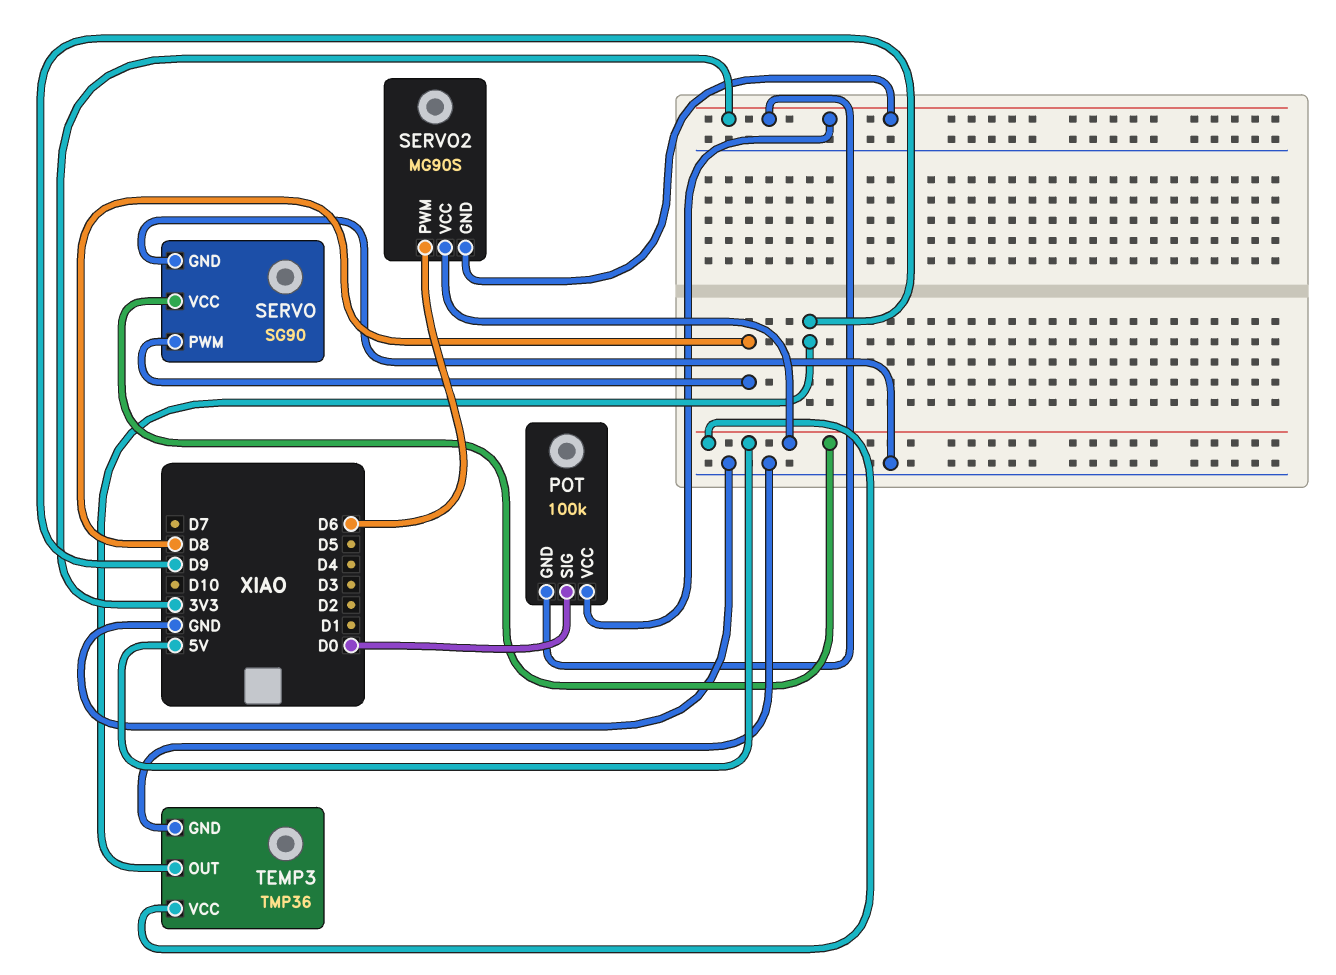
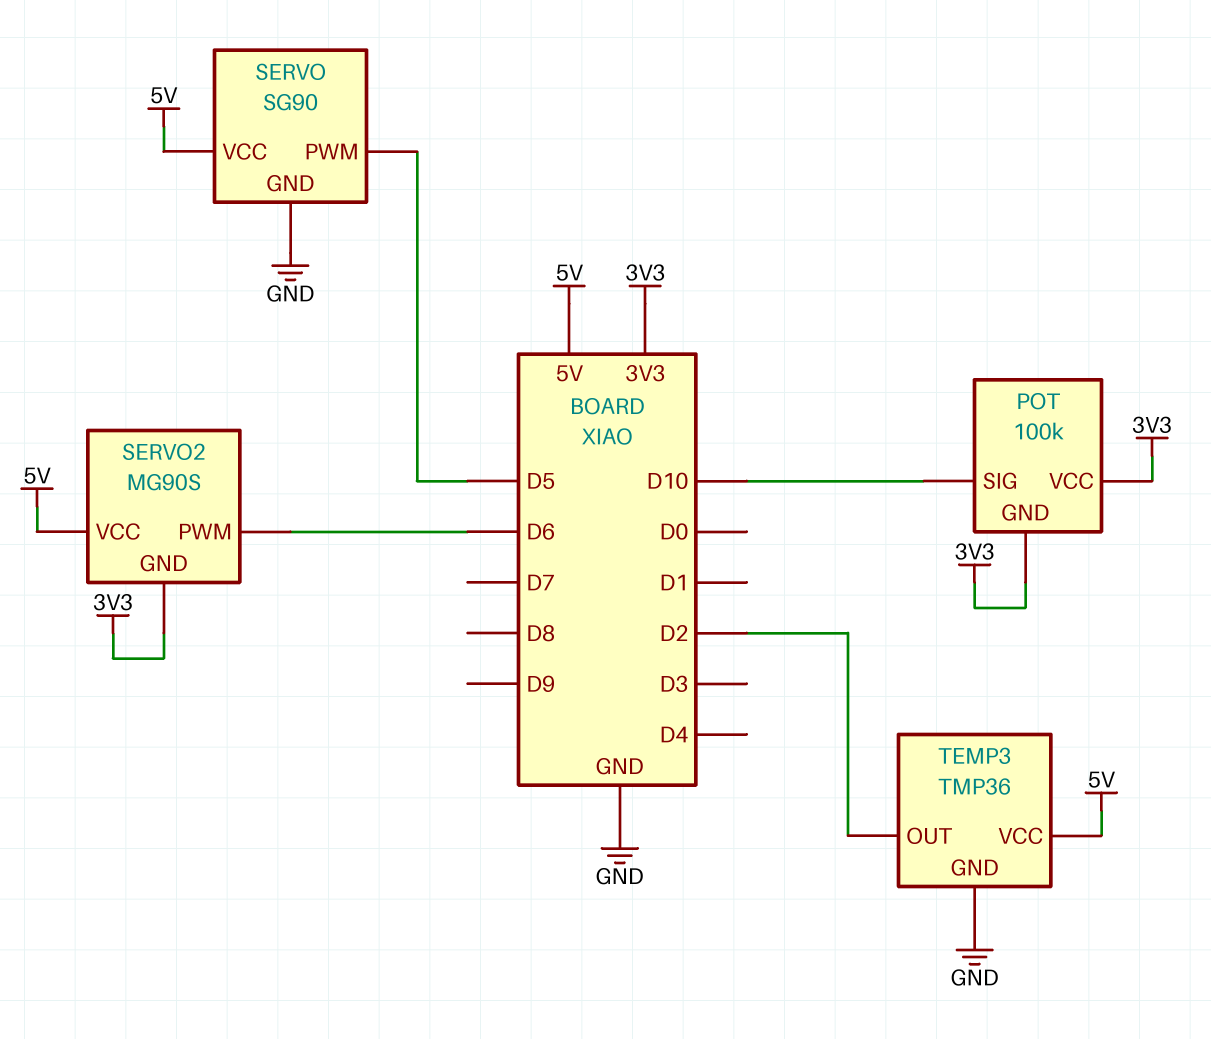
POT pin SIG: D0 -> D10
SERVO pin PWM: D8 -> D5
TEMP3 pin OUT: D9 -> D2

